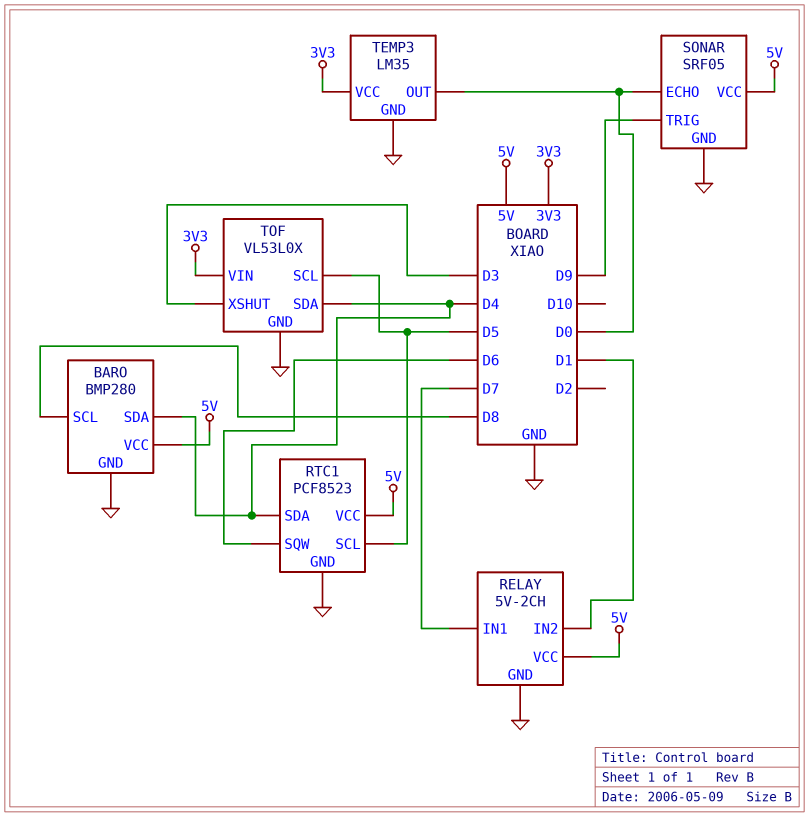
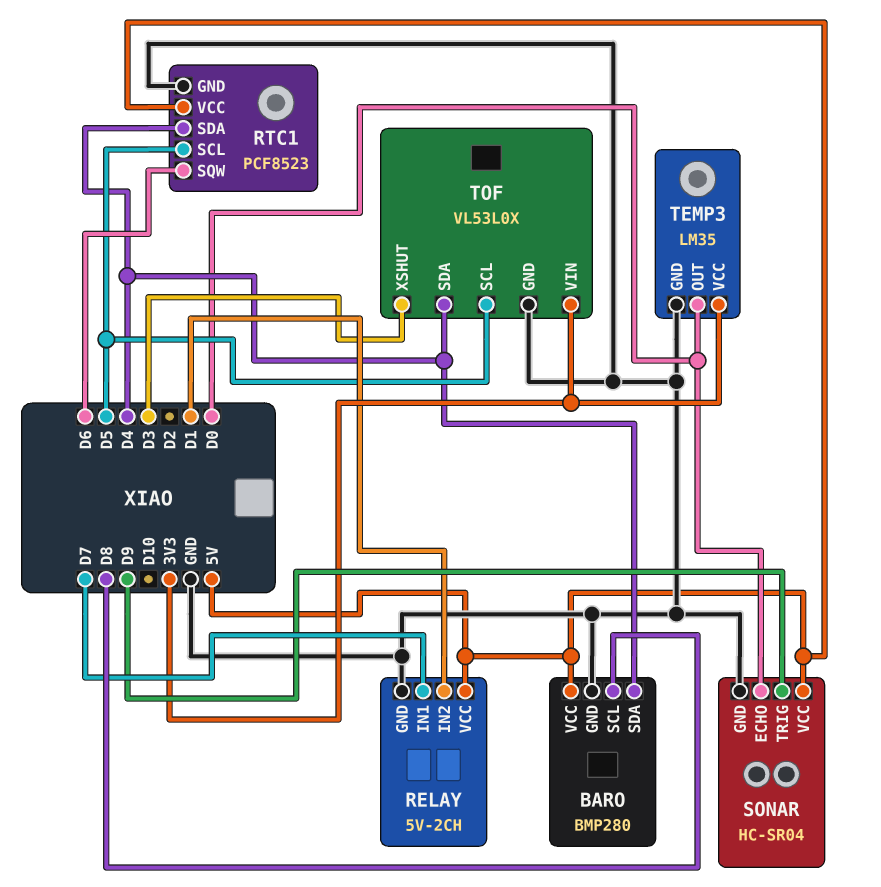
SONAR: SRF05 -> HC-SR04

